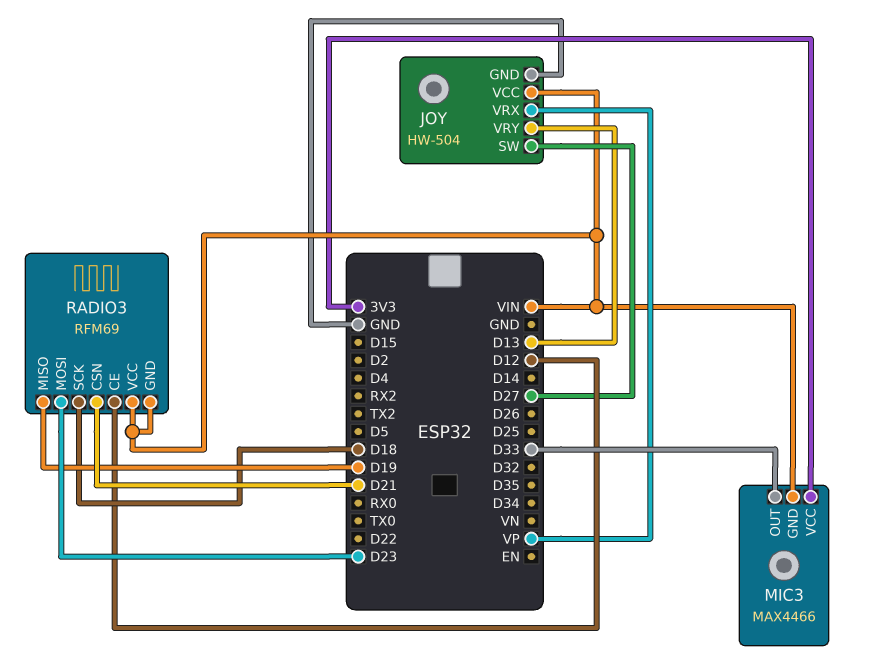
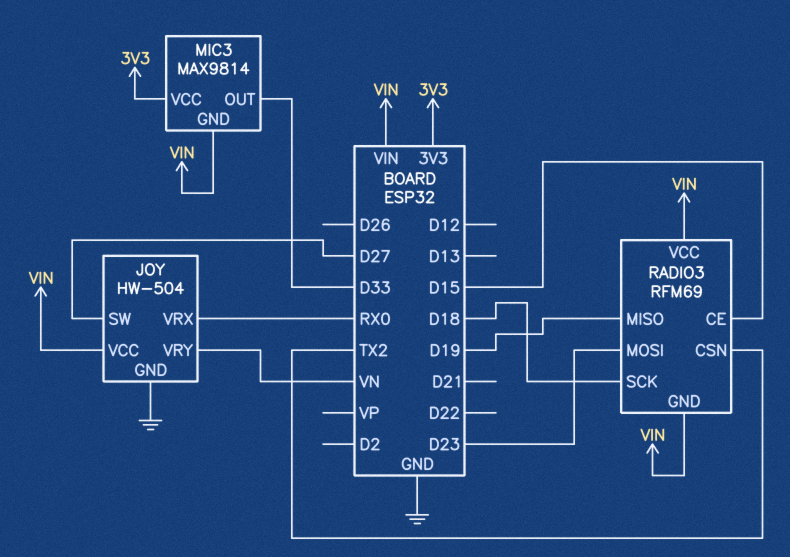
JOY pin VRX: VP -> RX0
JOY pin VRY: D13 -> VN
MIC3: MAX4466 -> MAX9814
RADIO3 pin CE: D12 -> D15
RADIO3 pin CSN: D21 -> TX2

